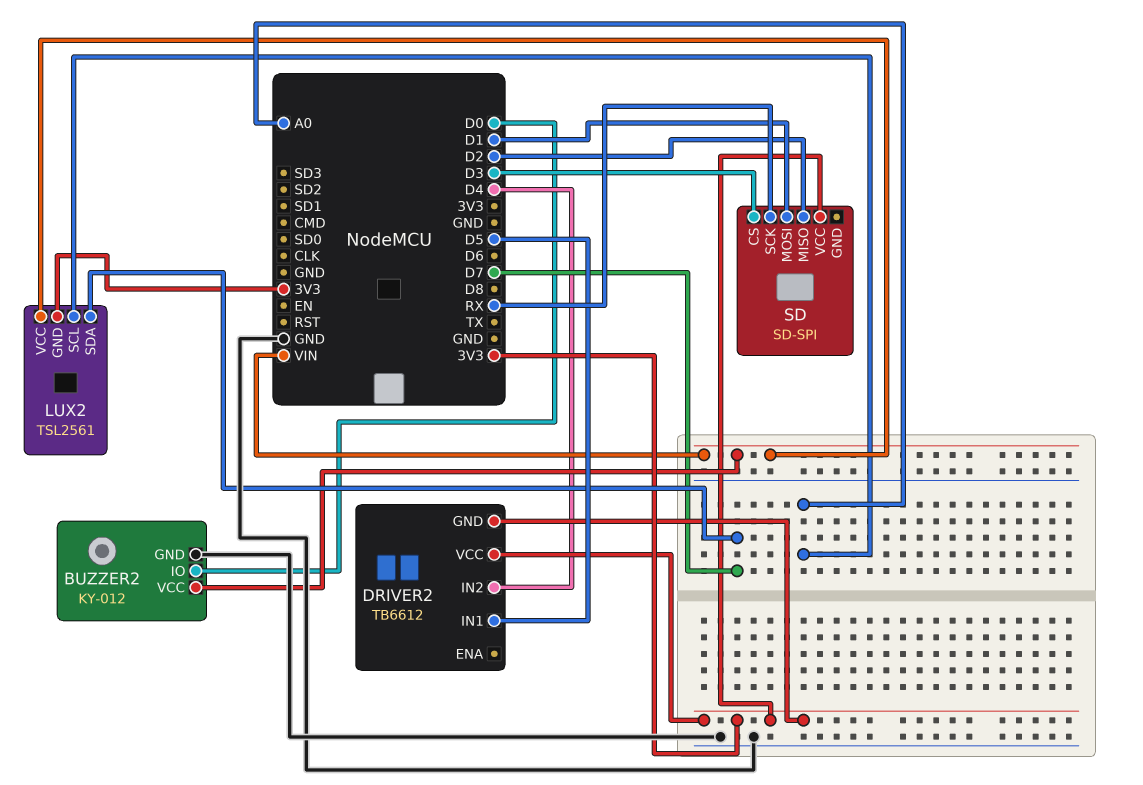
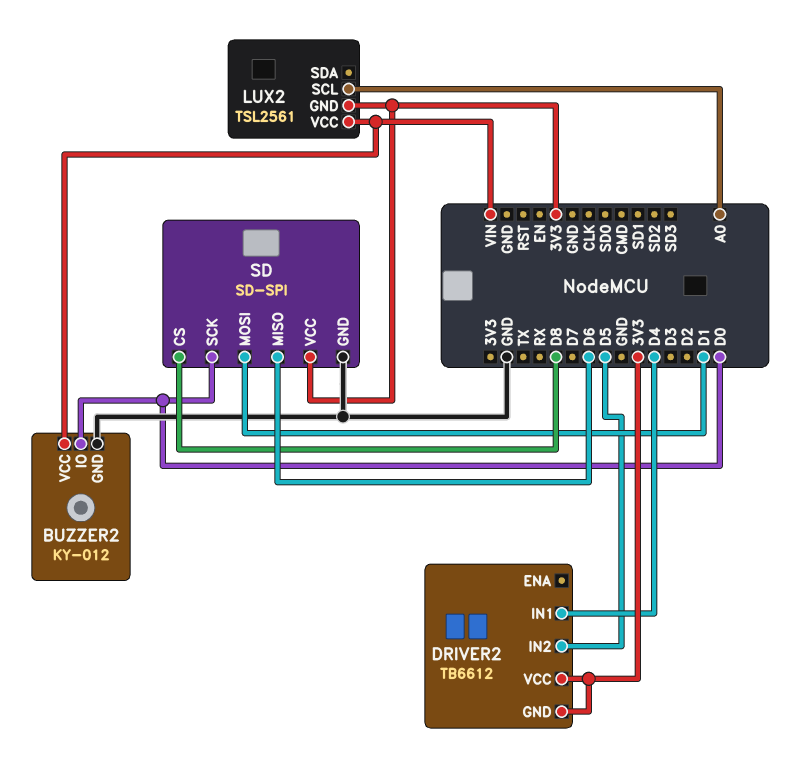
DRIVER2 pin IN1: D5 -> D4
DRIVER2 pin IN2: D4 -> D5
LUX2 pin SDA: D7 -> none
SD pin CS: D3 -> D8
SD pin GND: none -> GND
SD pin MISO: D2 -> D6
SD pin SCK: RX -> D0

